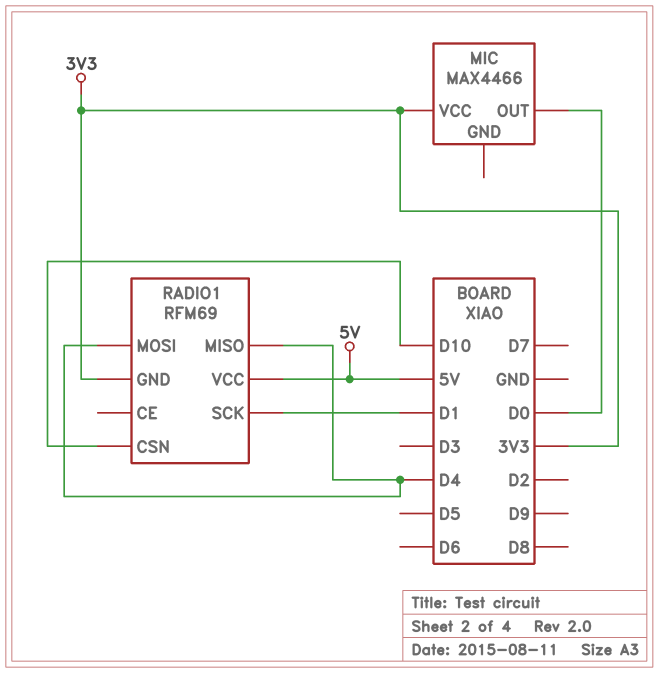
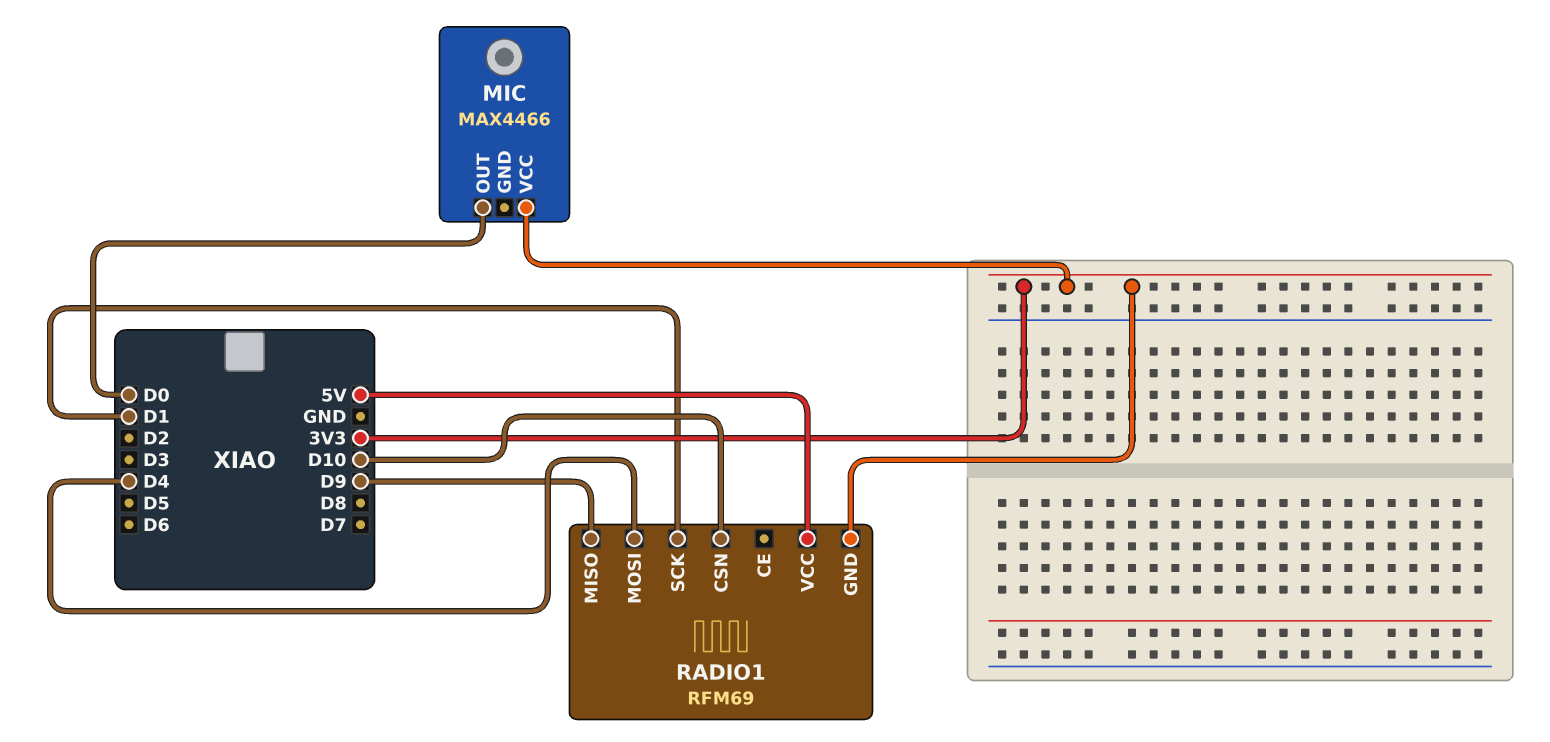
RADIO1 pin MISO: D4 -> D9

